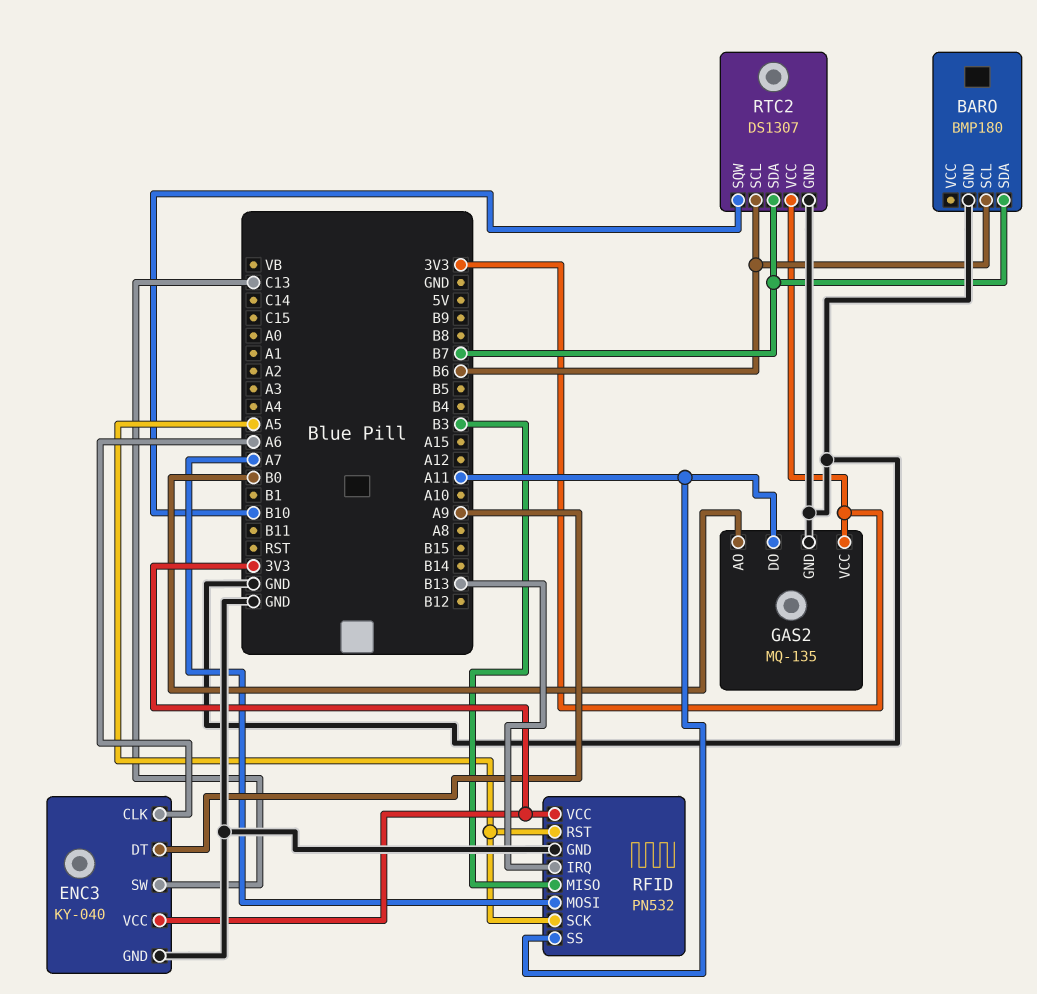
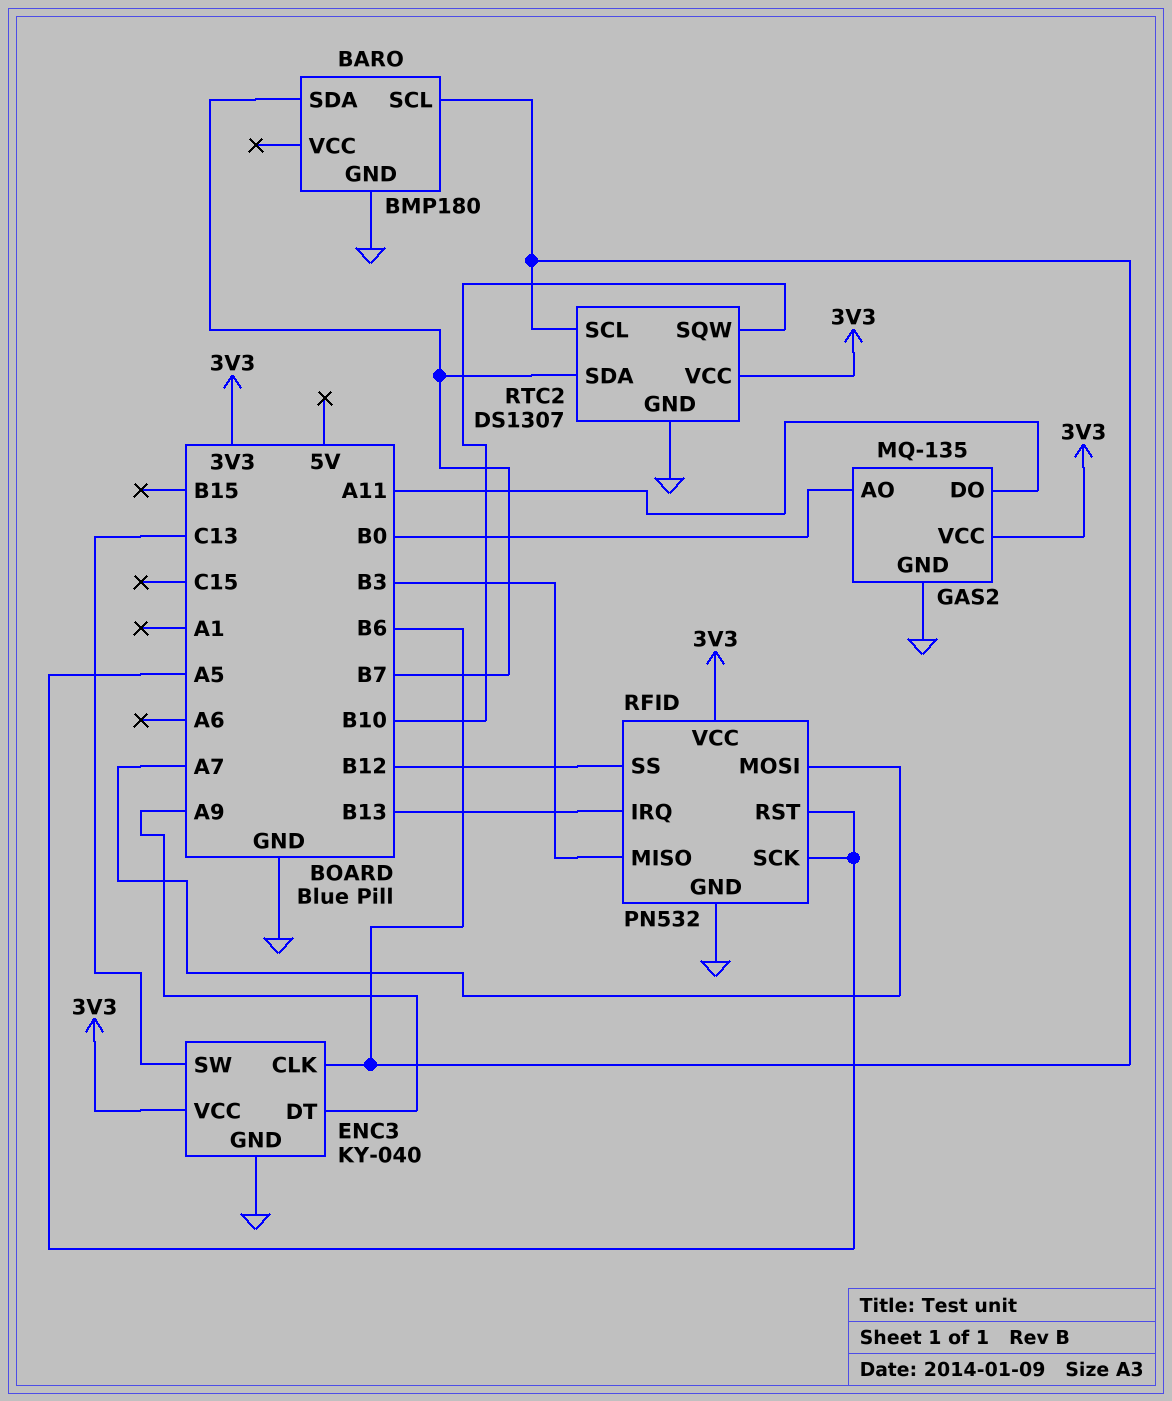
ENC3 pin CLK: A6 -> B6
RFID pin SS: A11 -> B12

